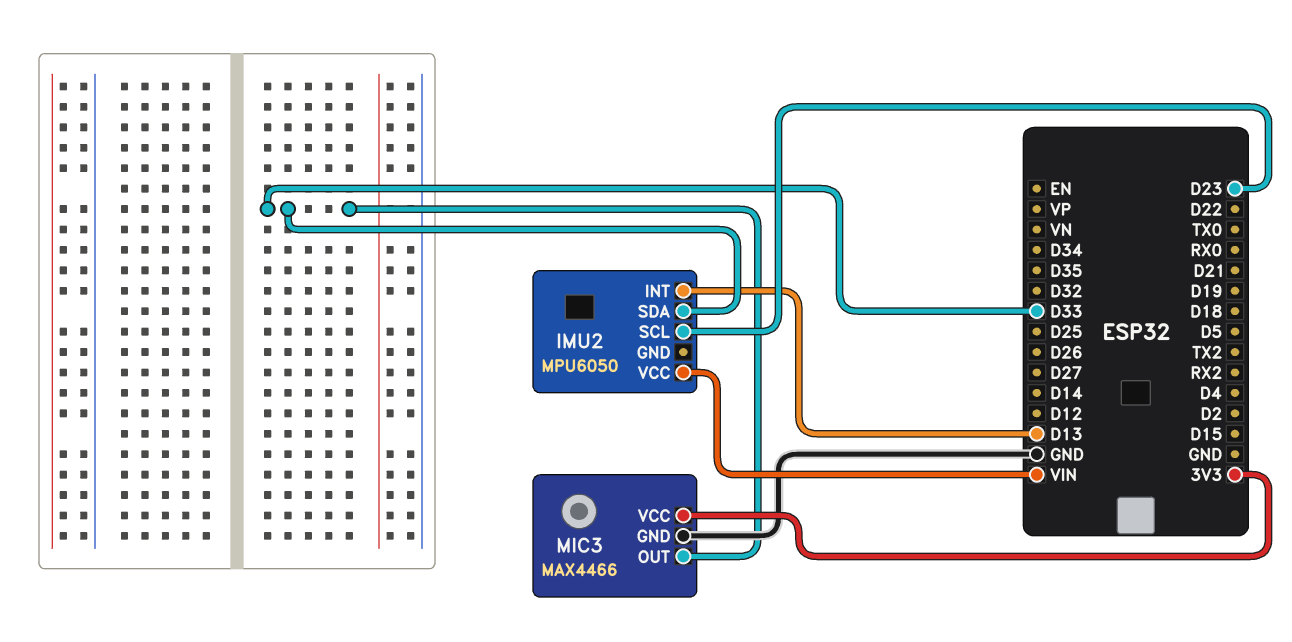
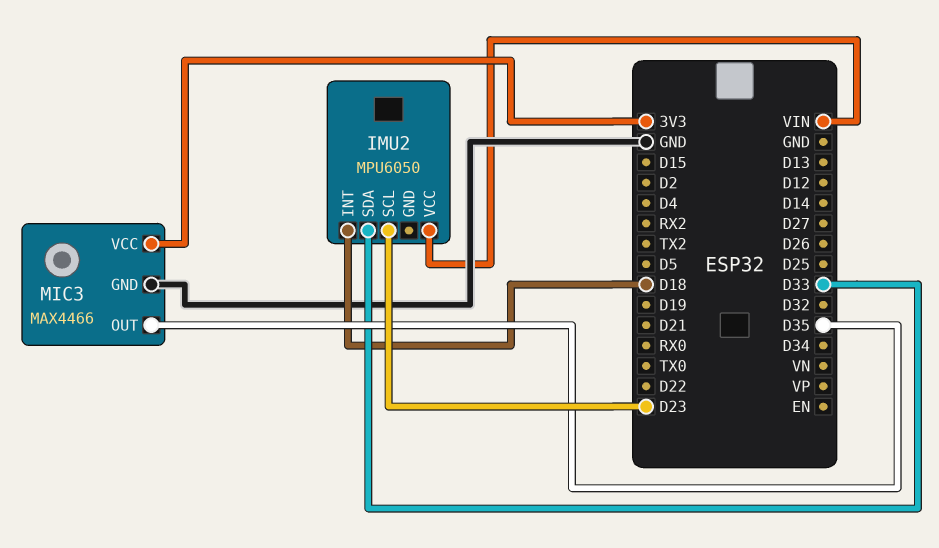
IMU2 pin INT: D13 -> D18
MIC3 pin OUT: D33 -> D35

